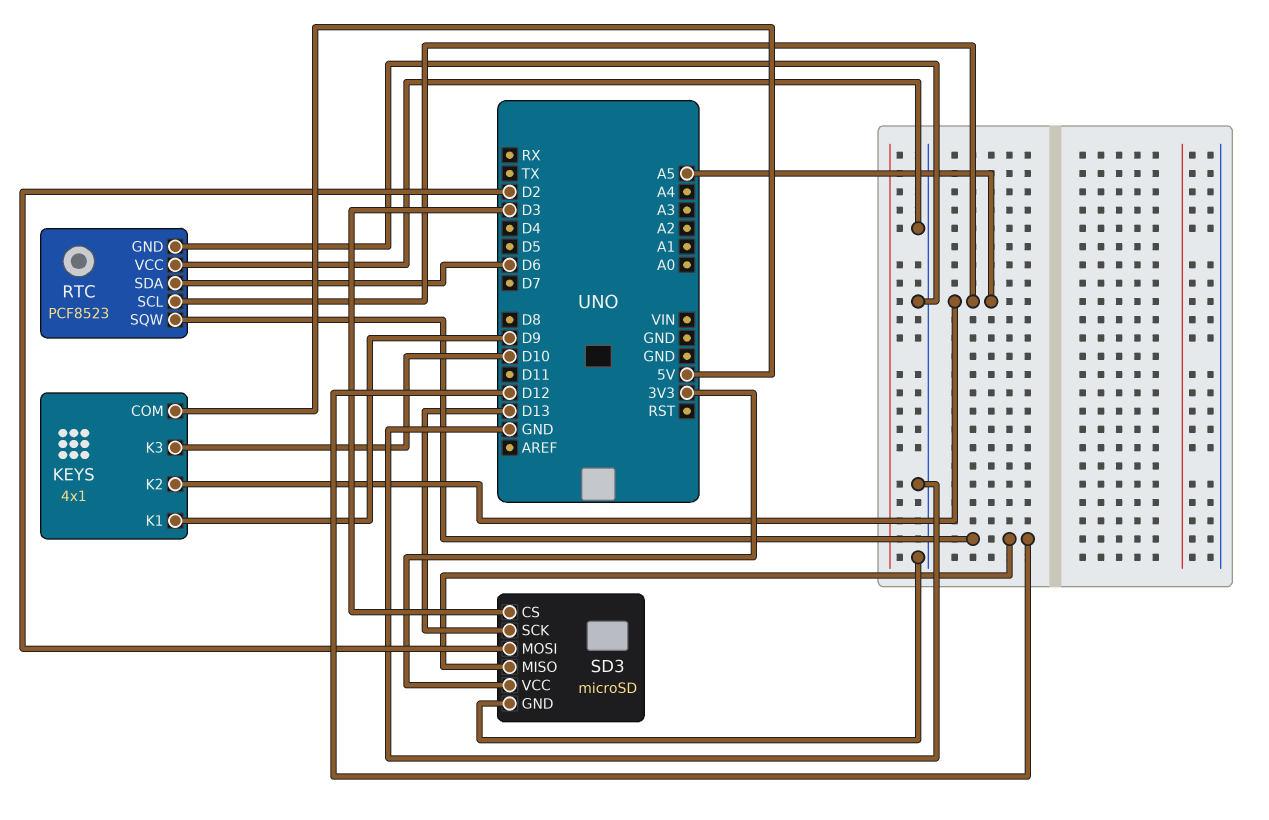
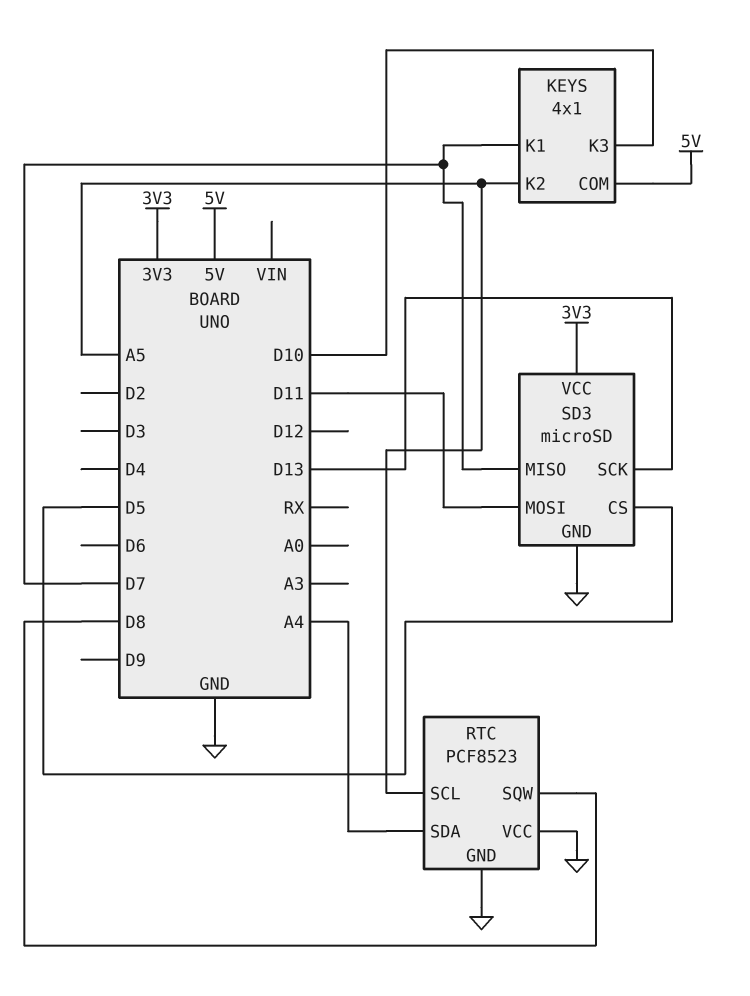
KEYS pin K1: D9 -> D7
RTC pin SDA: D6 -> A4
RTC pin SQW: D12 -> D8
SD3 pin CS: D3 -> D5
SD3 pin MISO: D12 -> D7
SD3 pin MOSI: D2 -> D11

